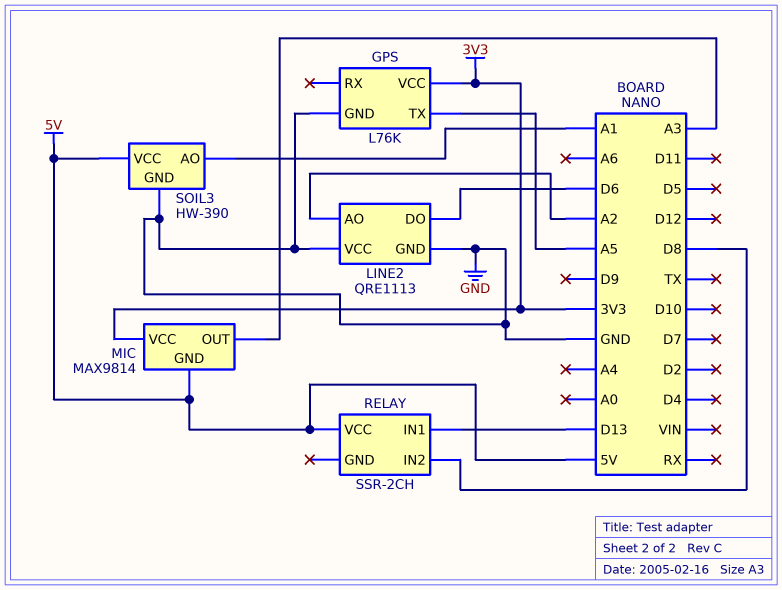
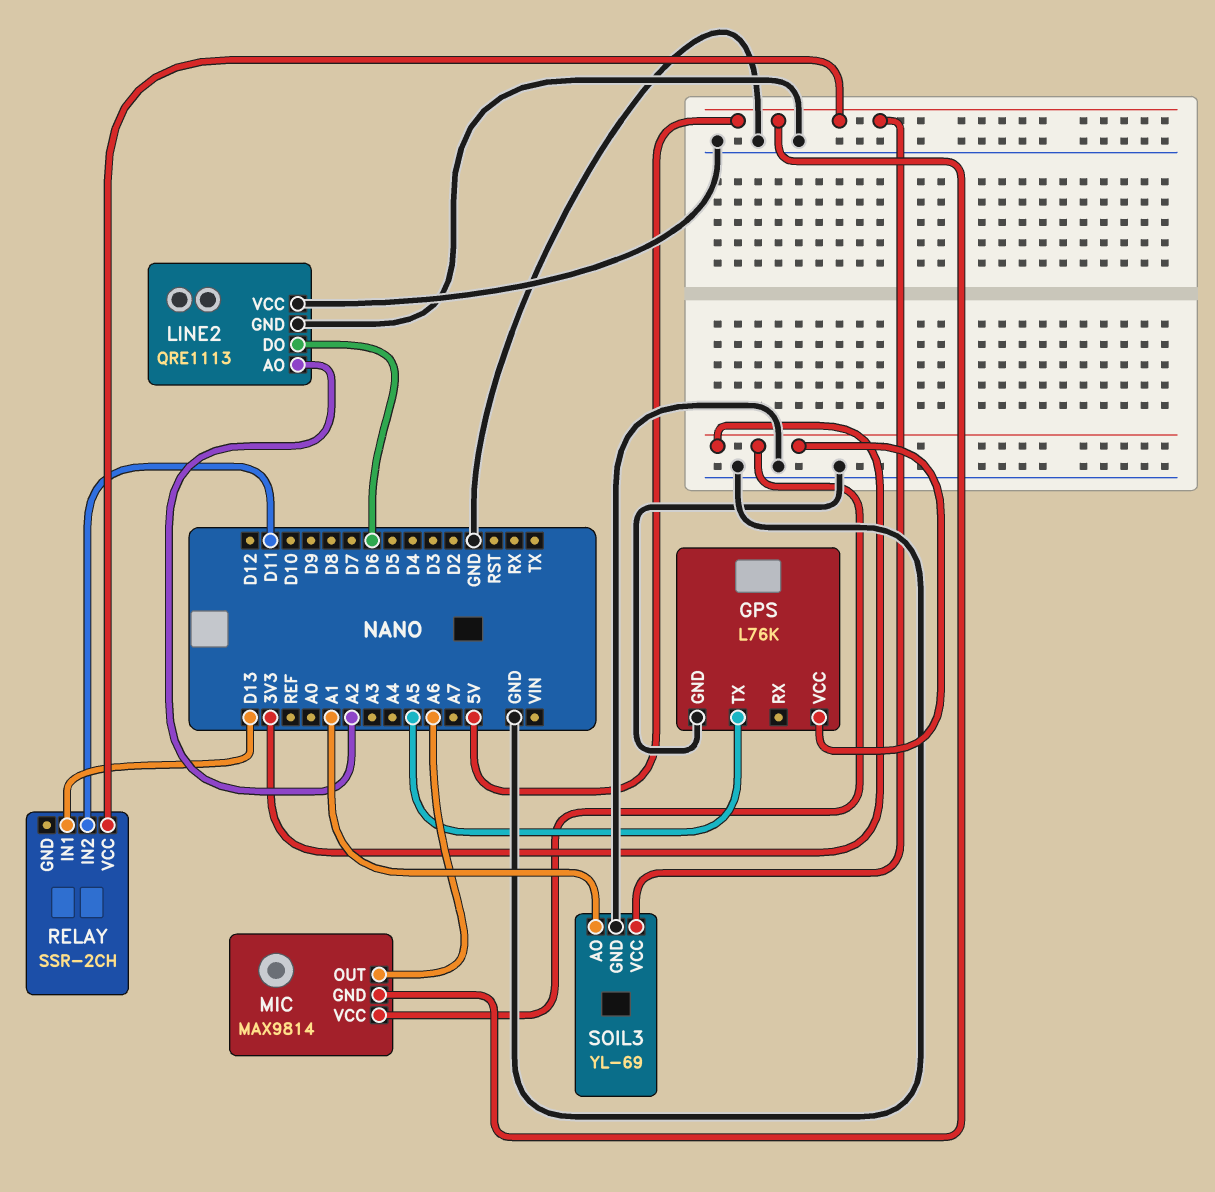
MIC pin OUT: A3 -> A6
RELAY pin IN2: D8 -> D11
SOIL3: HW-390 -> YL-69

